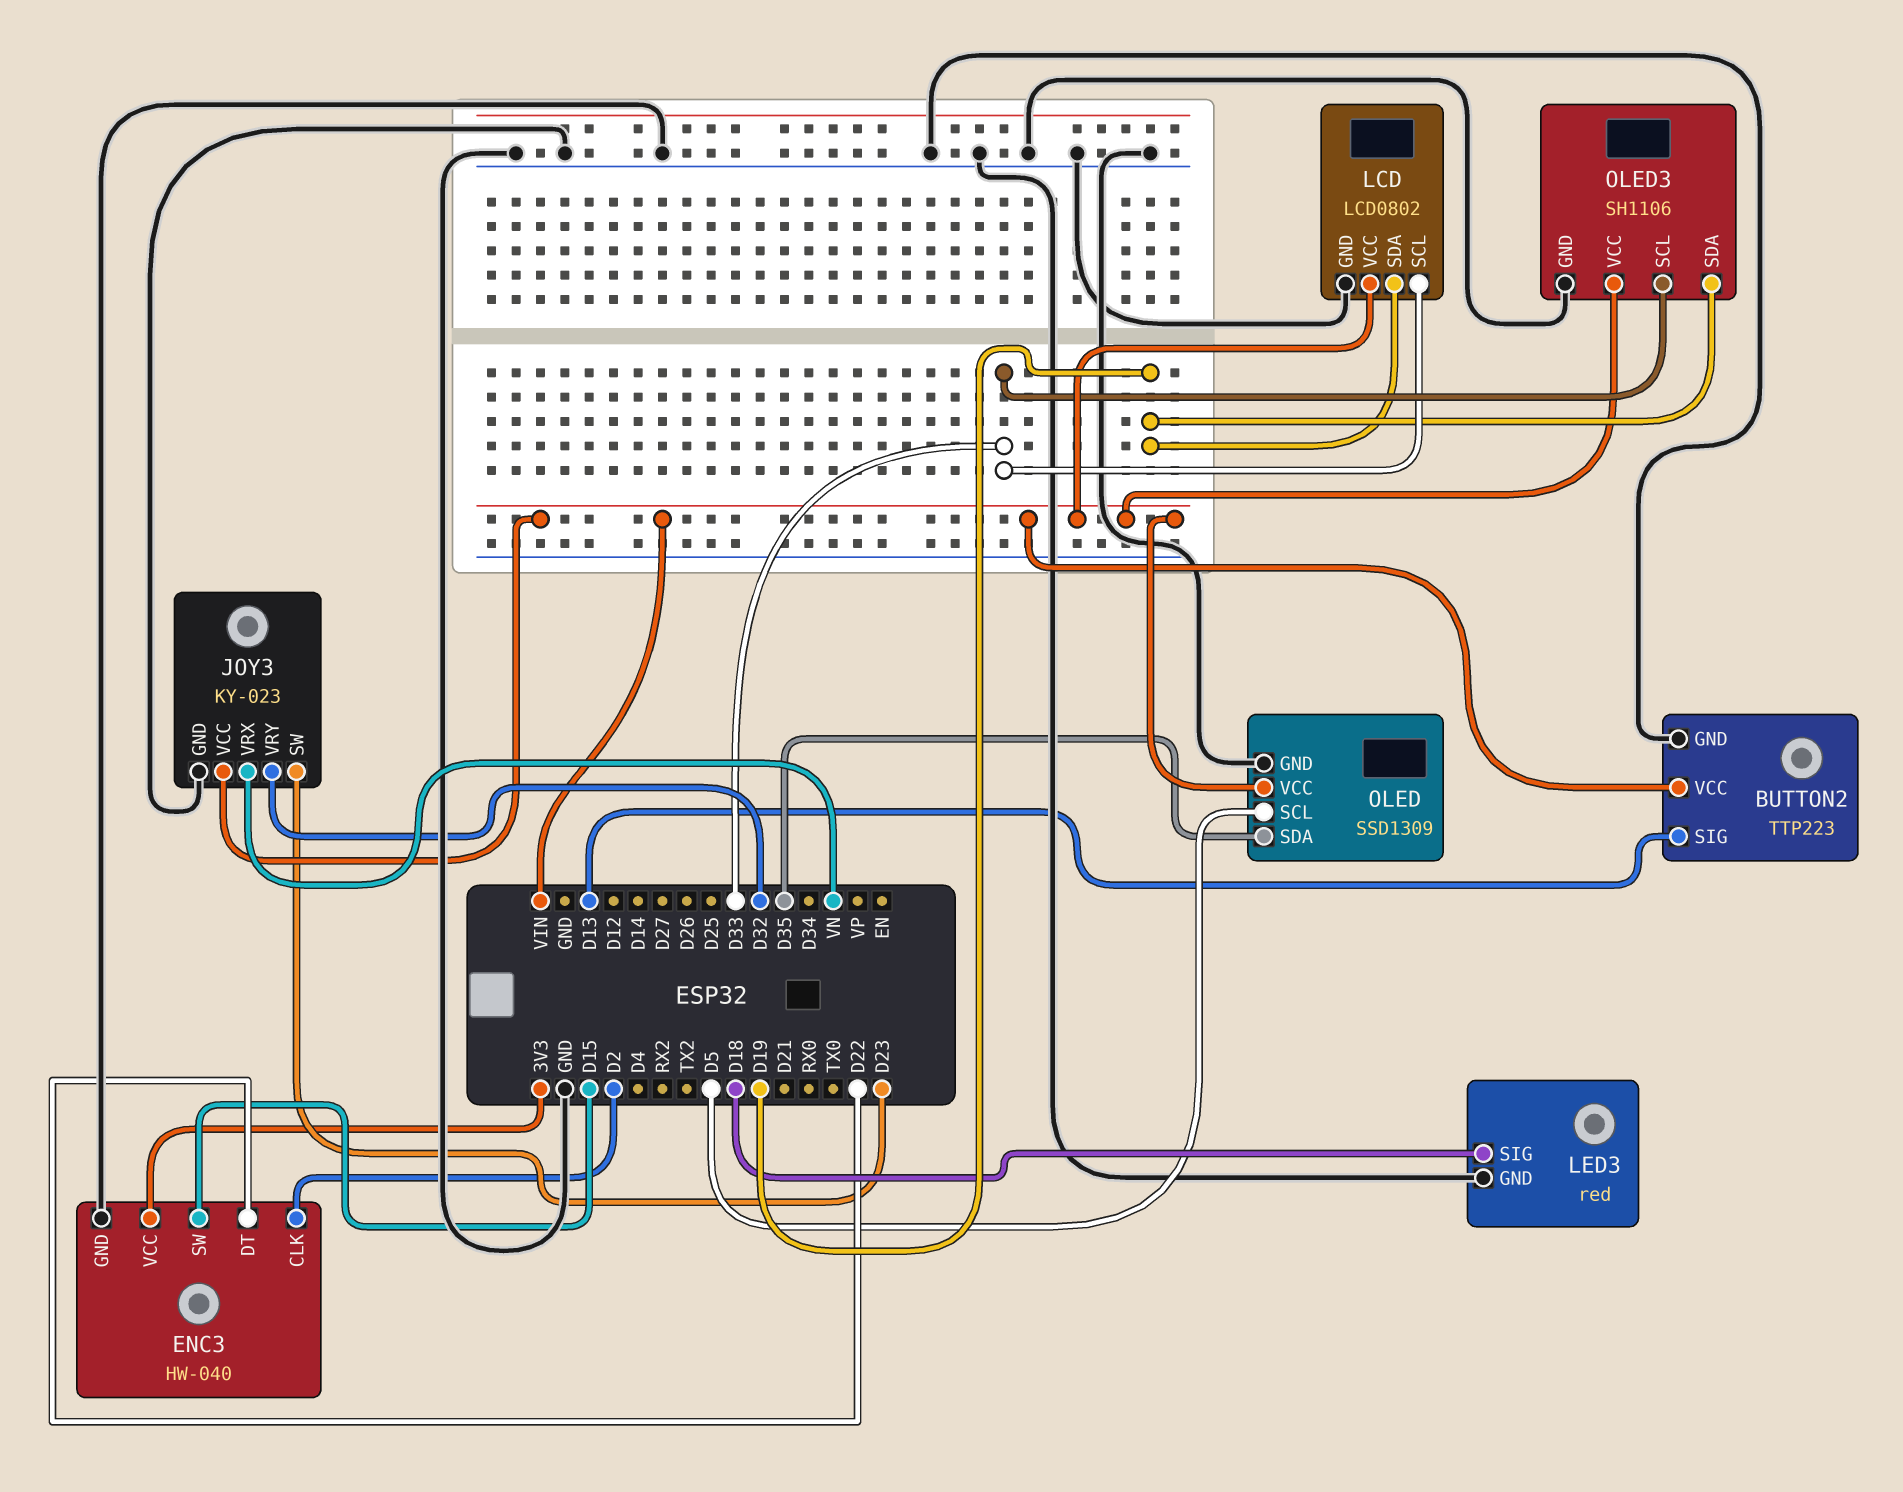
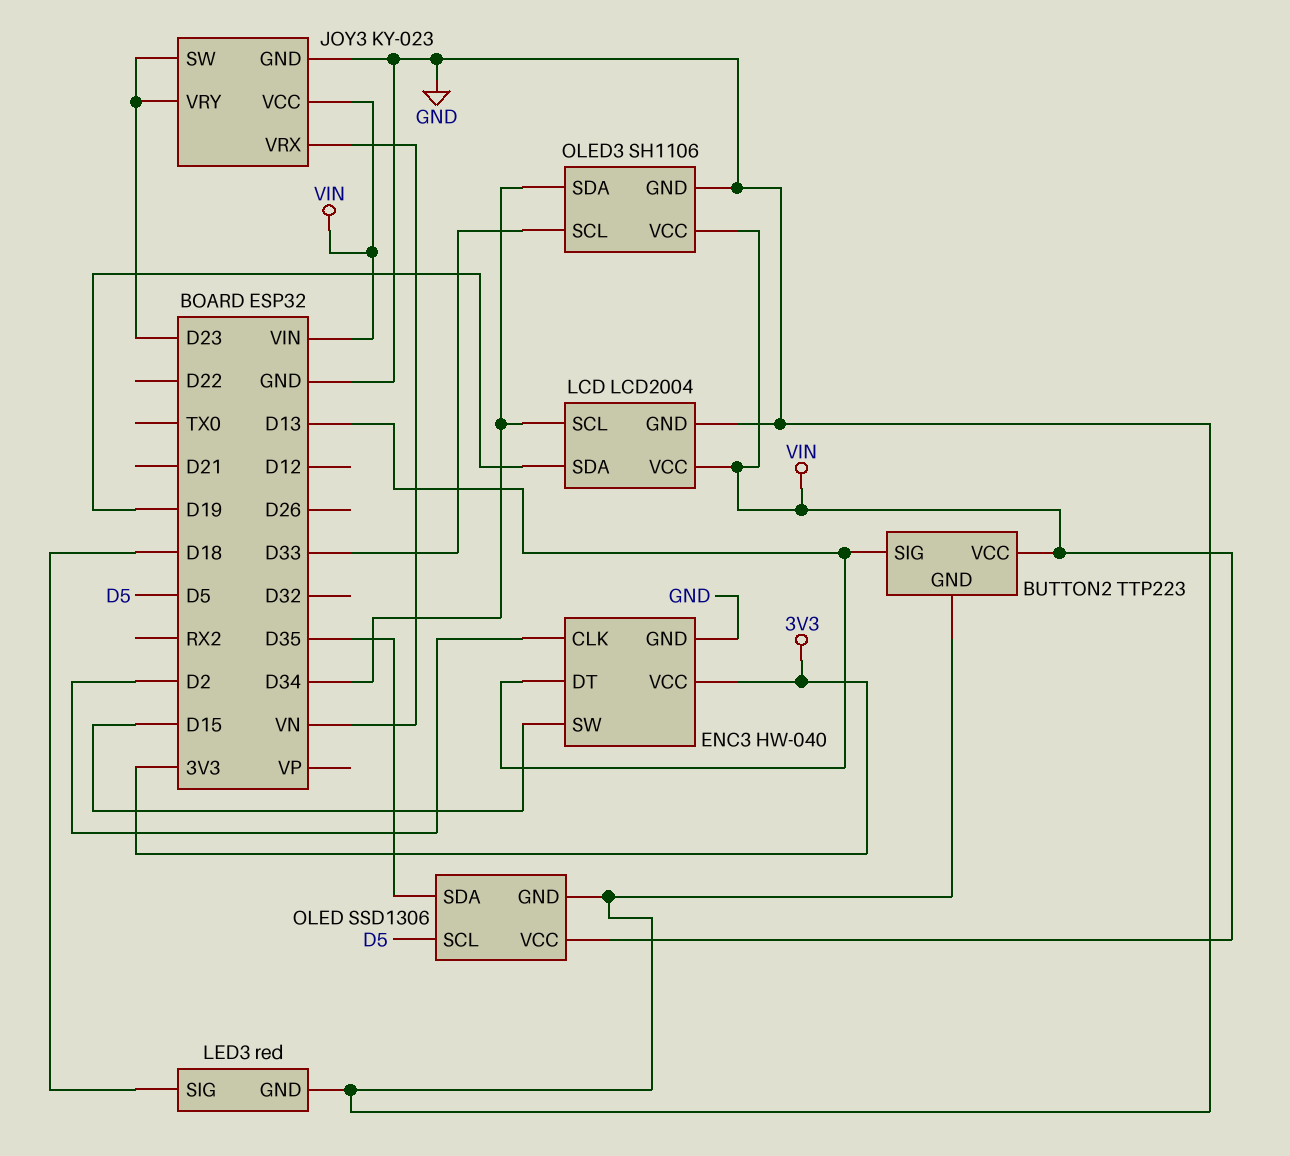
ENC3 pin DT: D22 -> D13
JOY3 pin VRY: D32 -> D23
LCD: LCD0802 -> LCD2004
LCD pin SCL: D33 -> D34
OLED: SSD1309 -> SSD1306
OLED3 pin SDA: D19 -> D34

